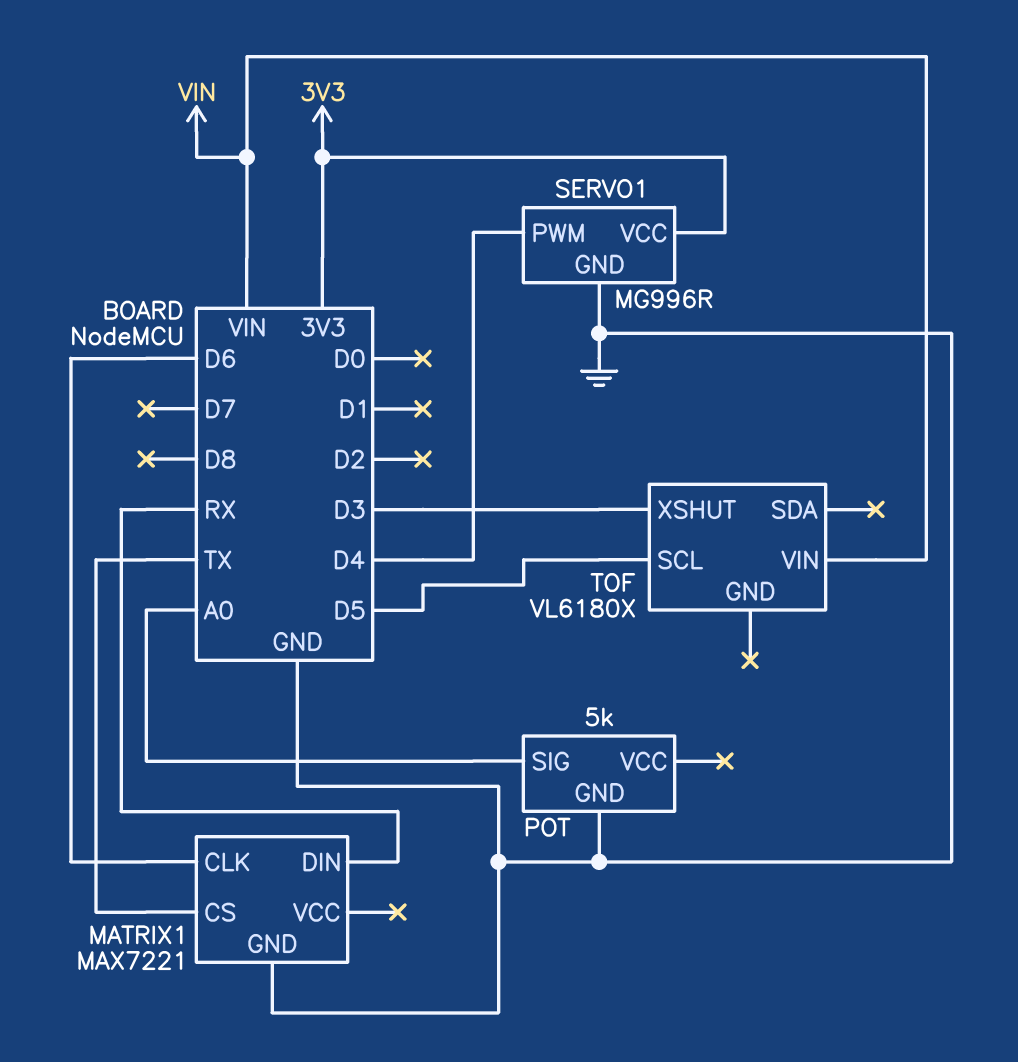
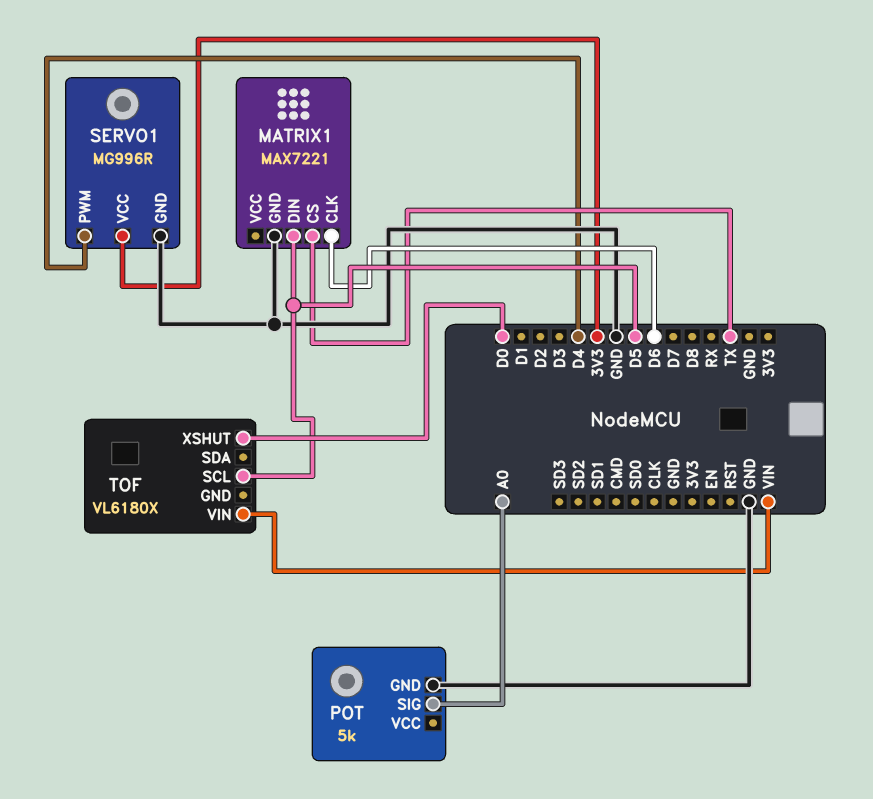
MATRIX1 pin DIN: RX -> D5
TOF pin XSHUT: D3 -> D0

